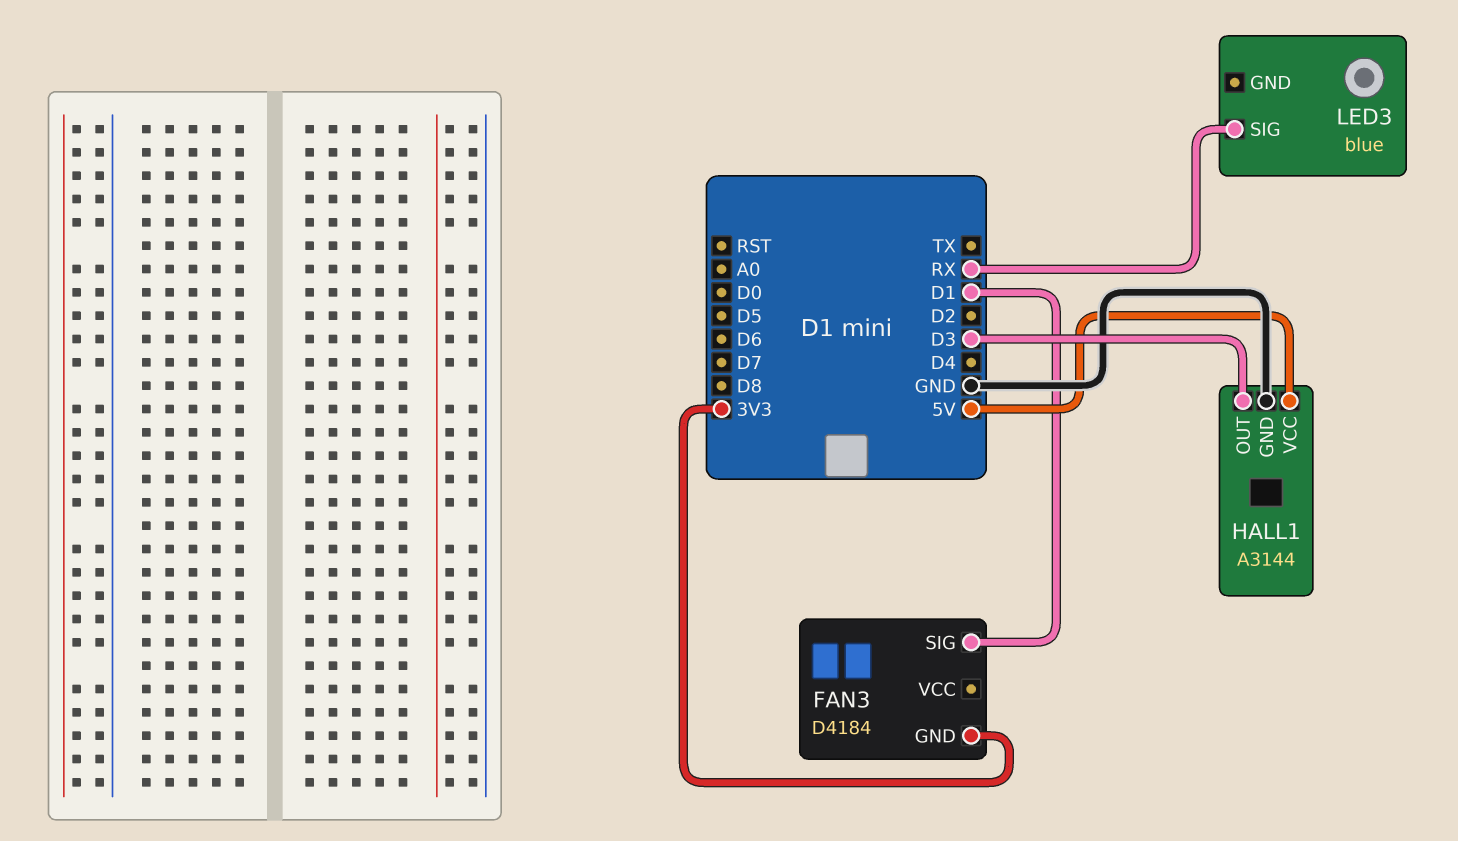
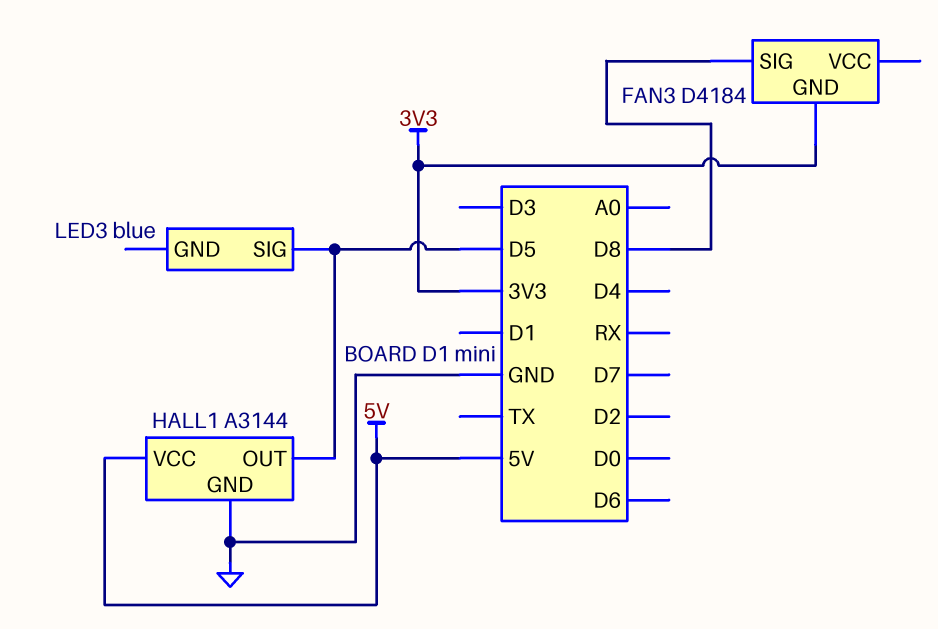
FAN3 pin SIG: D1 -> D8
HALL1 pin OUT: D3 -> D5
LED3 pin SIG: RX -> D5

